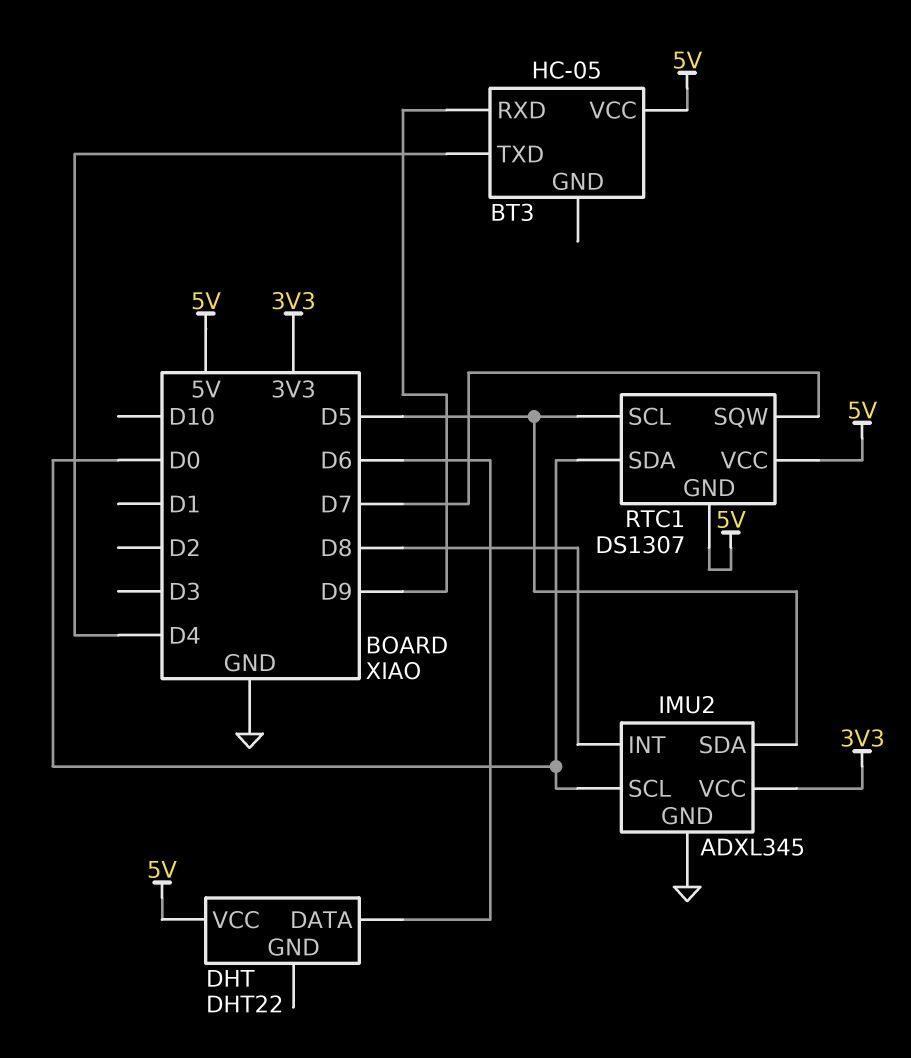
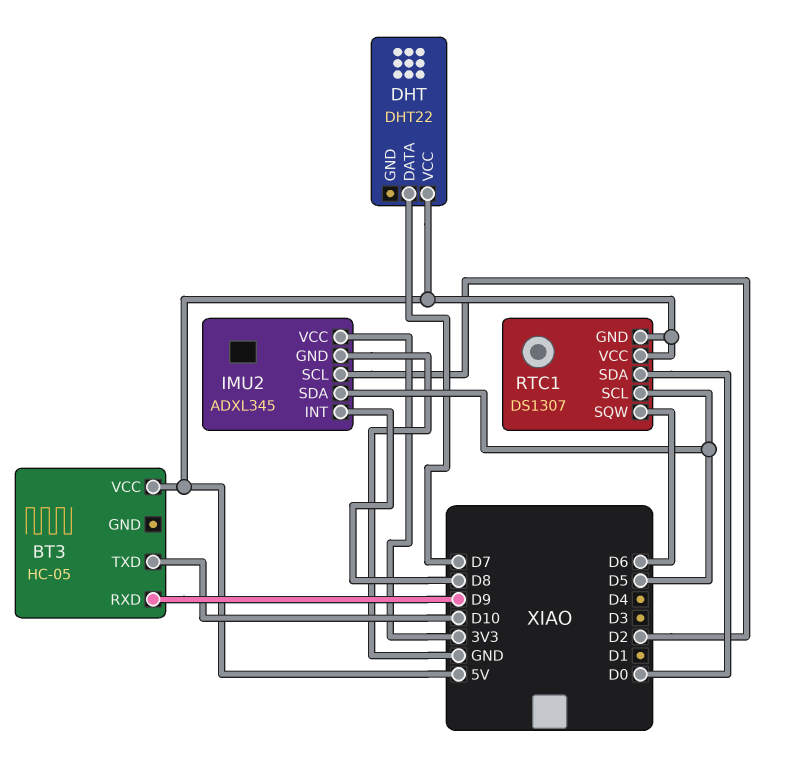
BT3 pin TXD: D4 -> D10
DHT pin DATA: D6 -> D7
IMU2 pin SCL: D0 -> D2
RTC1 pin SQW: D7 -> D6

